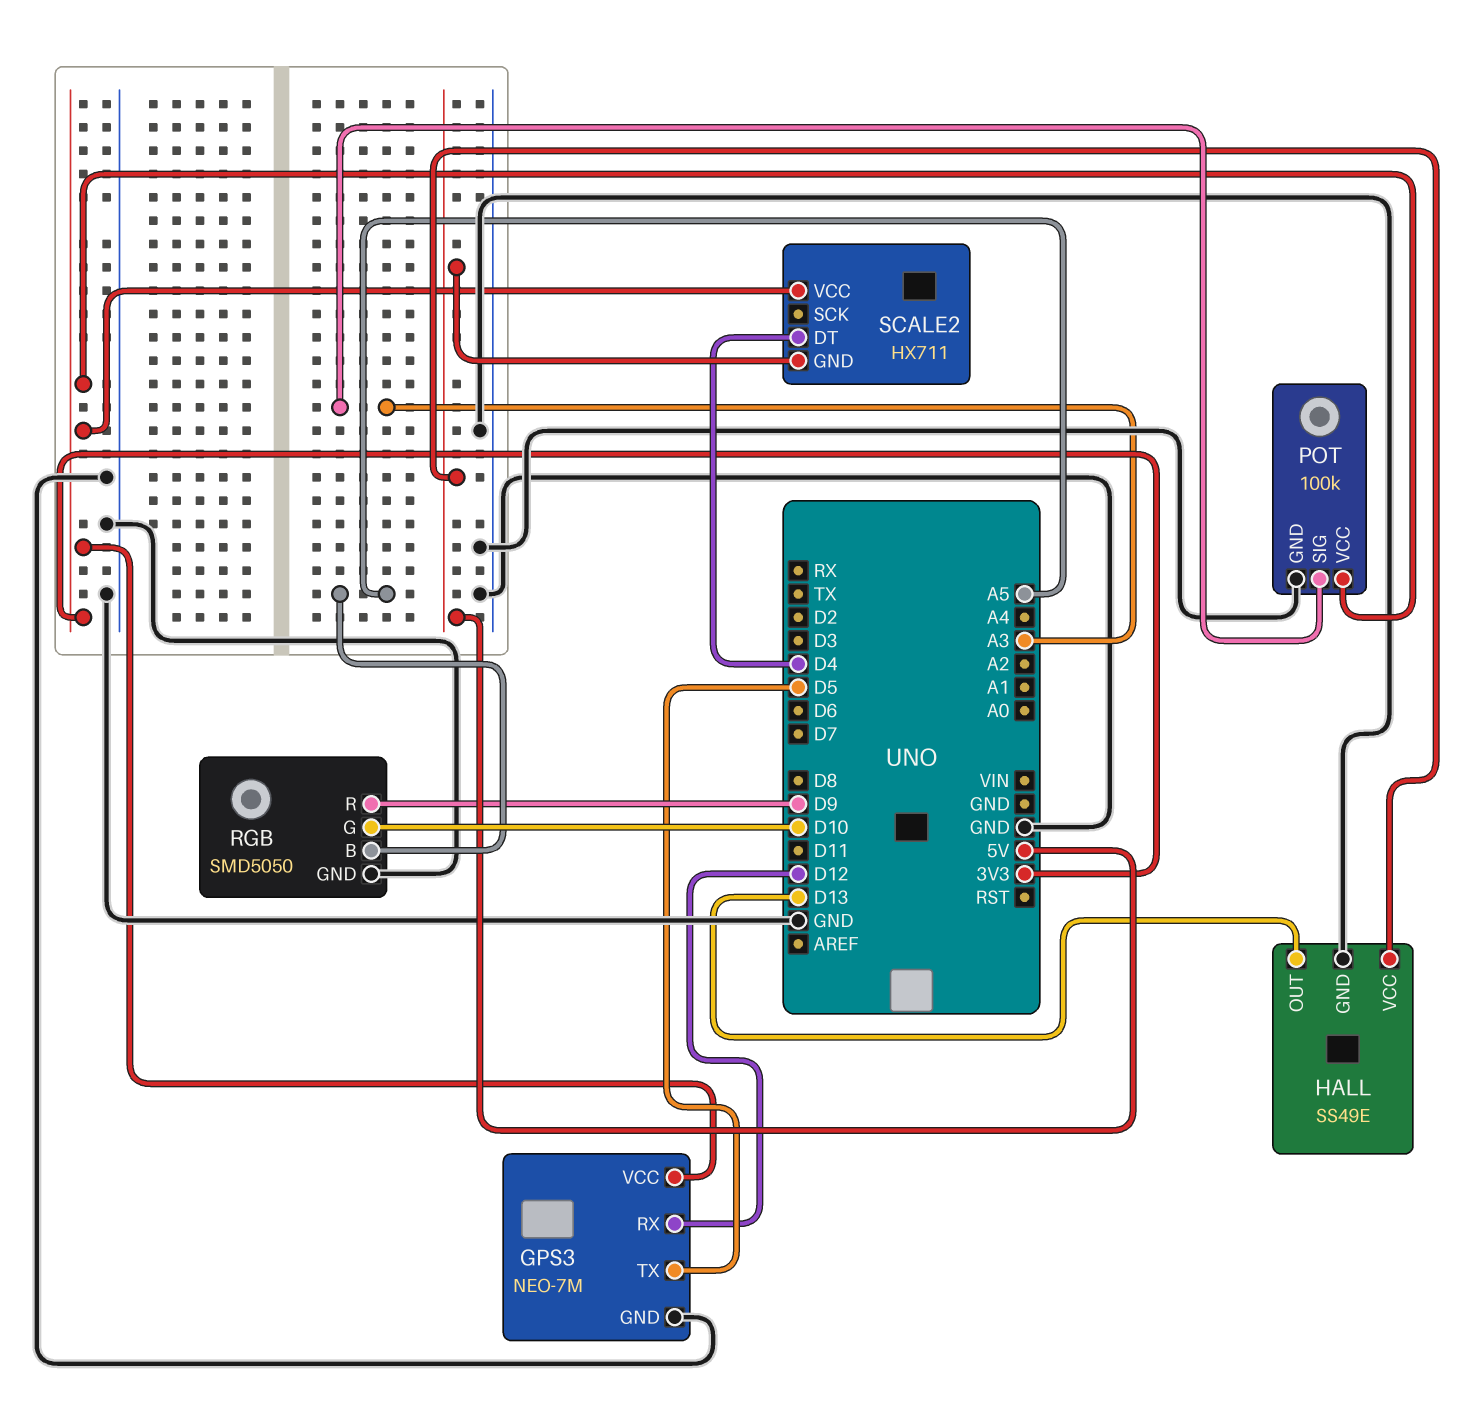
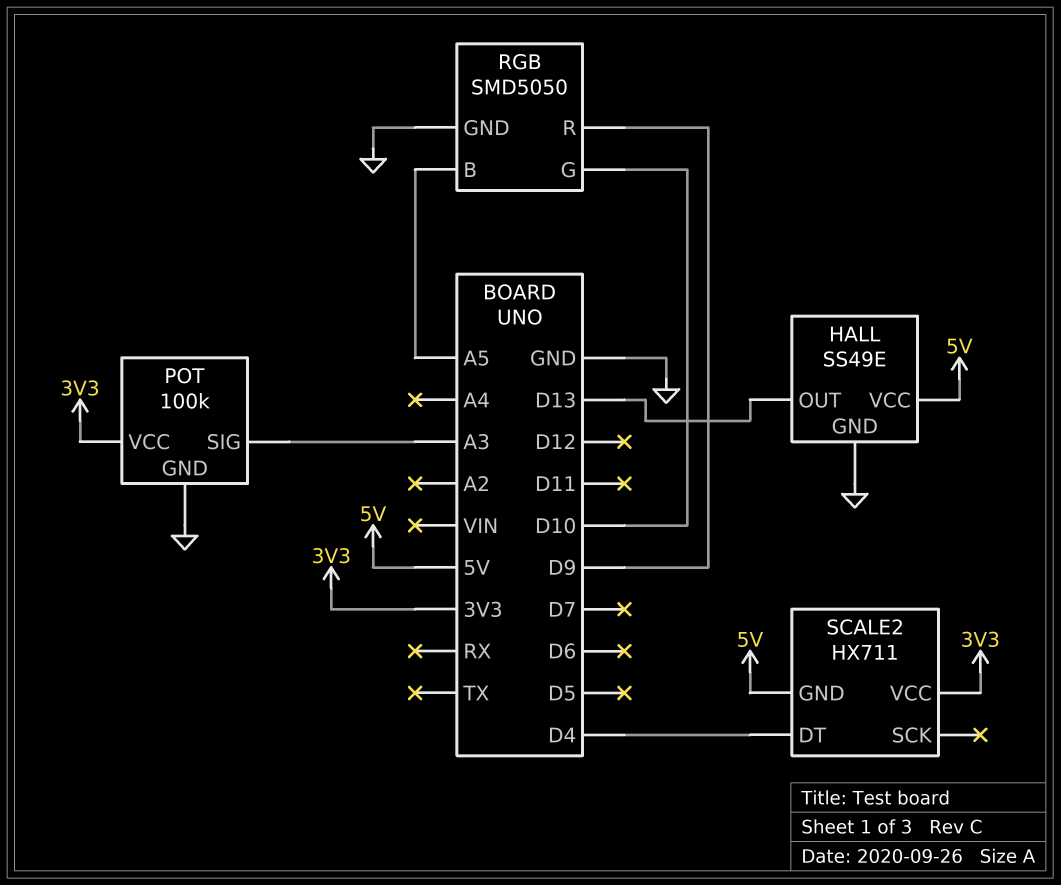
GPS3: NEO-7M -> none
GPS3 pin GND: GND -> none
GPS3 pin RX: D12 -> none
GPS3 pin TX: D5 -> none
GPS3 pin VCC: 3V3 -> none

